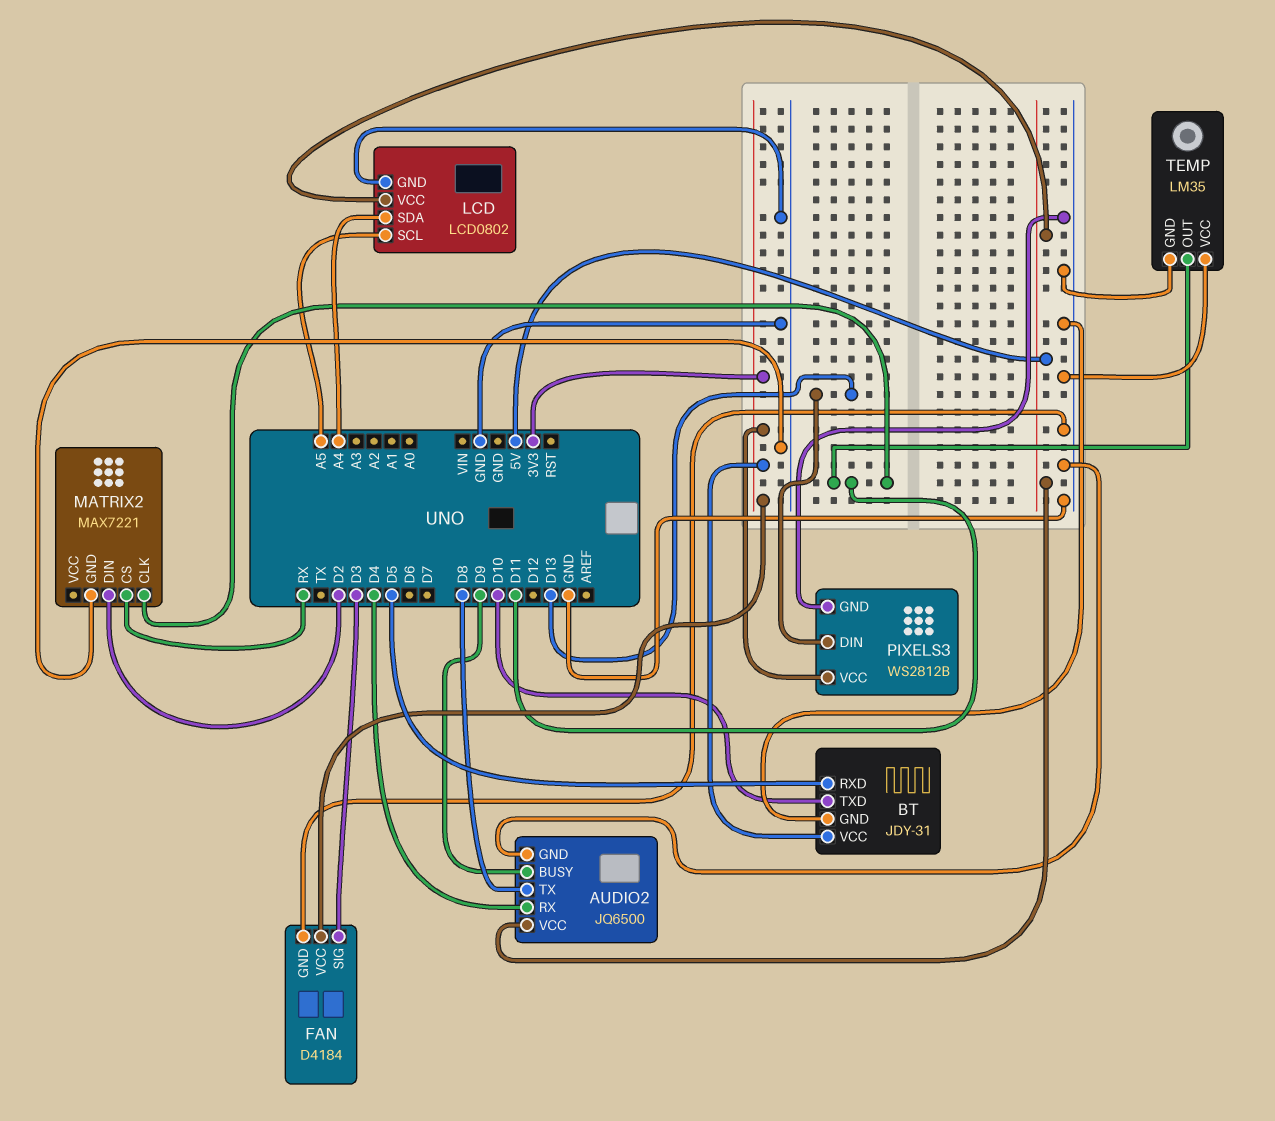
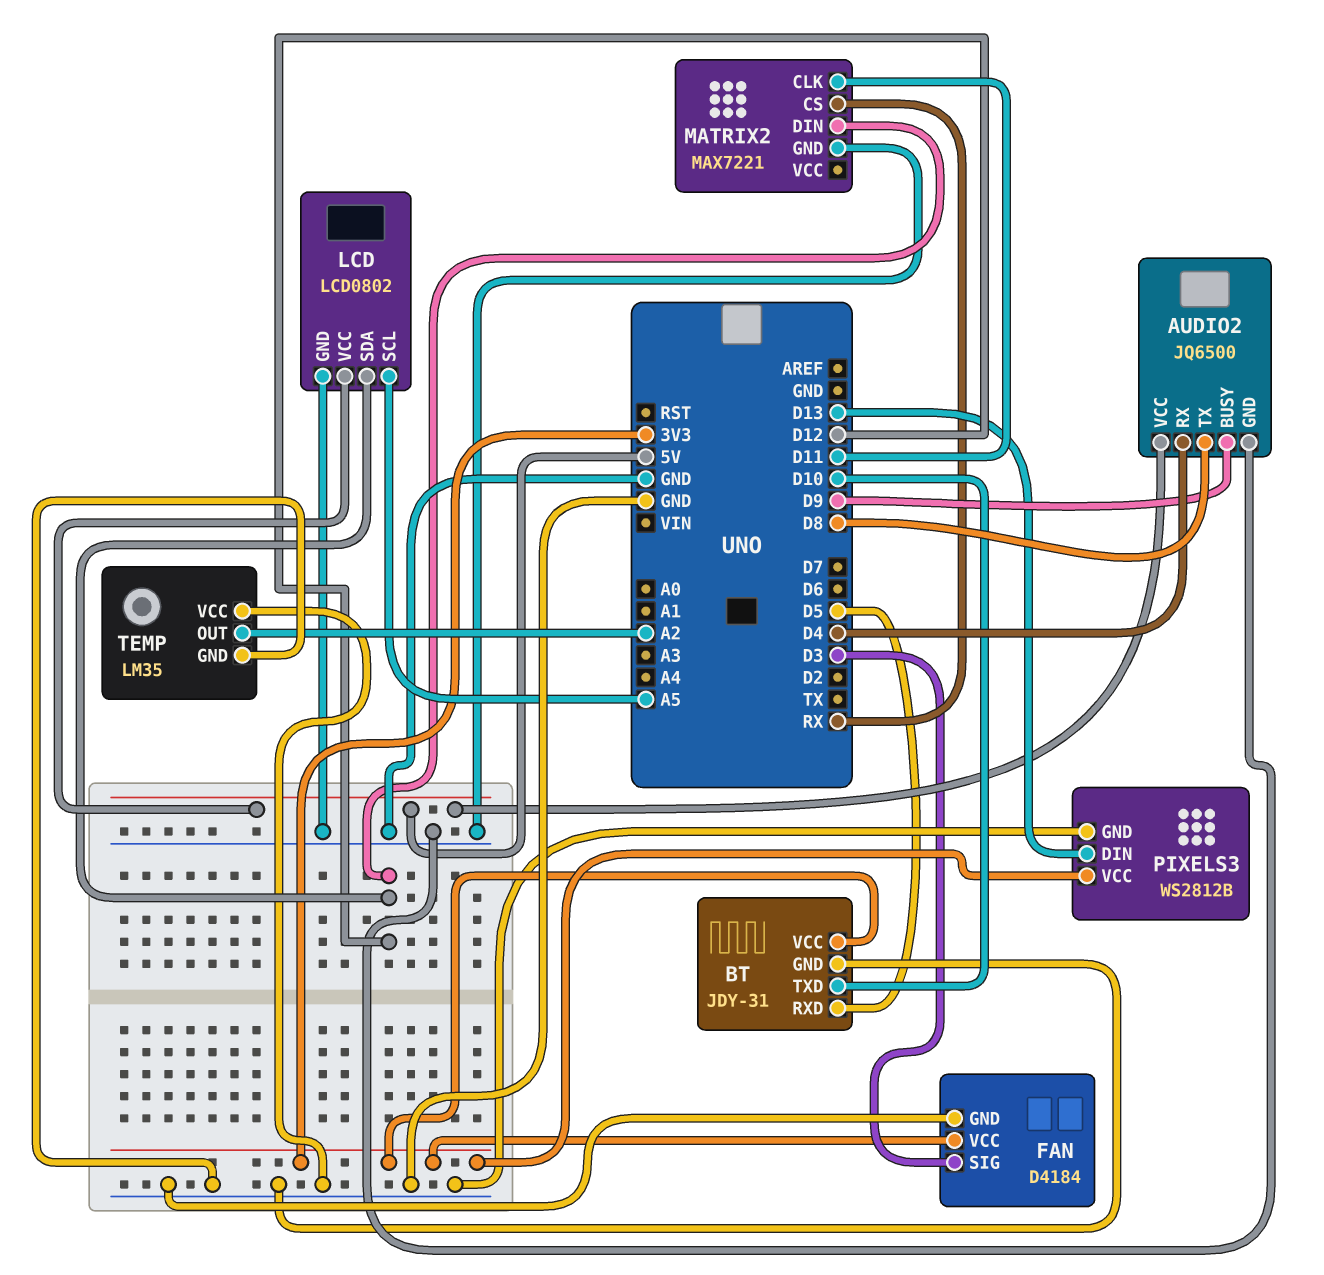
LCD pin SDA: A4 -> D12
MATRIX2 pin DIN: D2 -> D12
TEMP pin OUT: D11 -> A2

